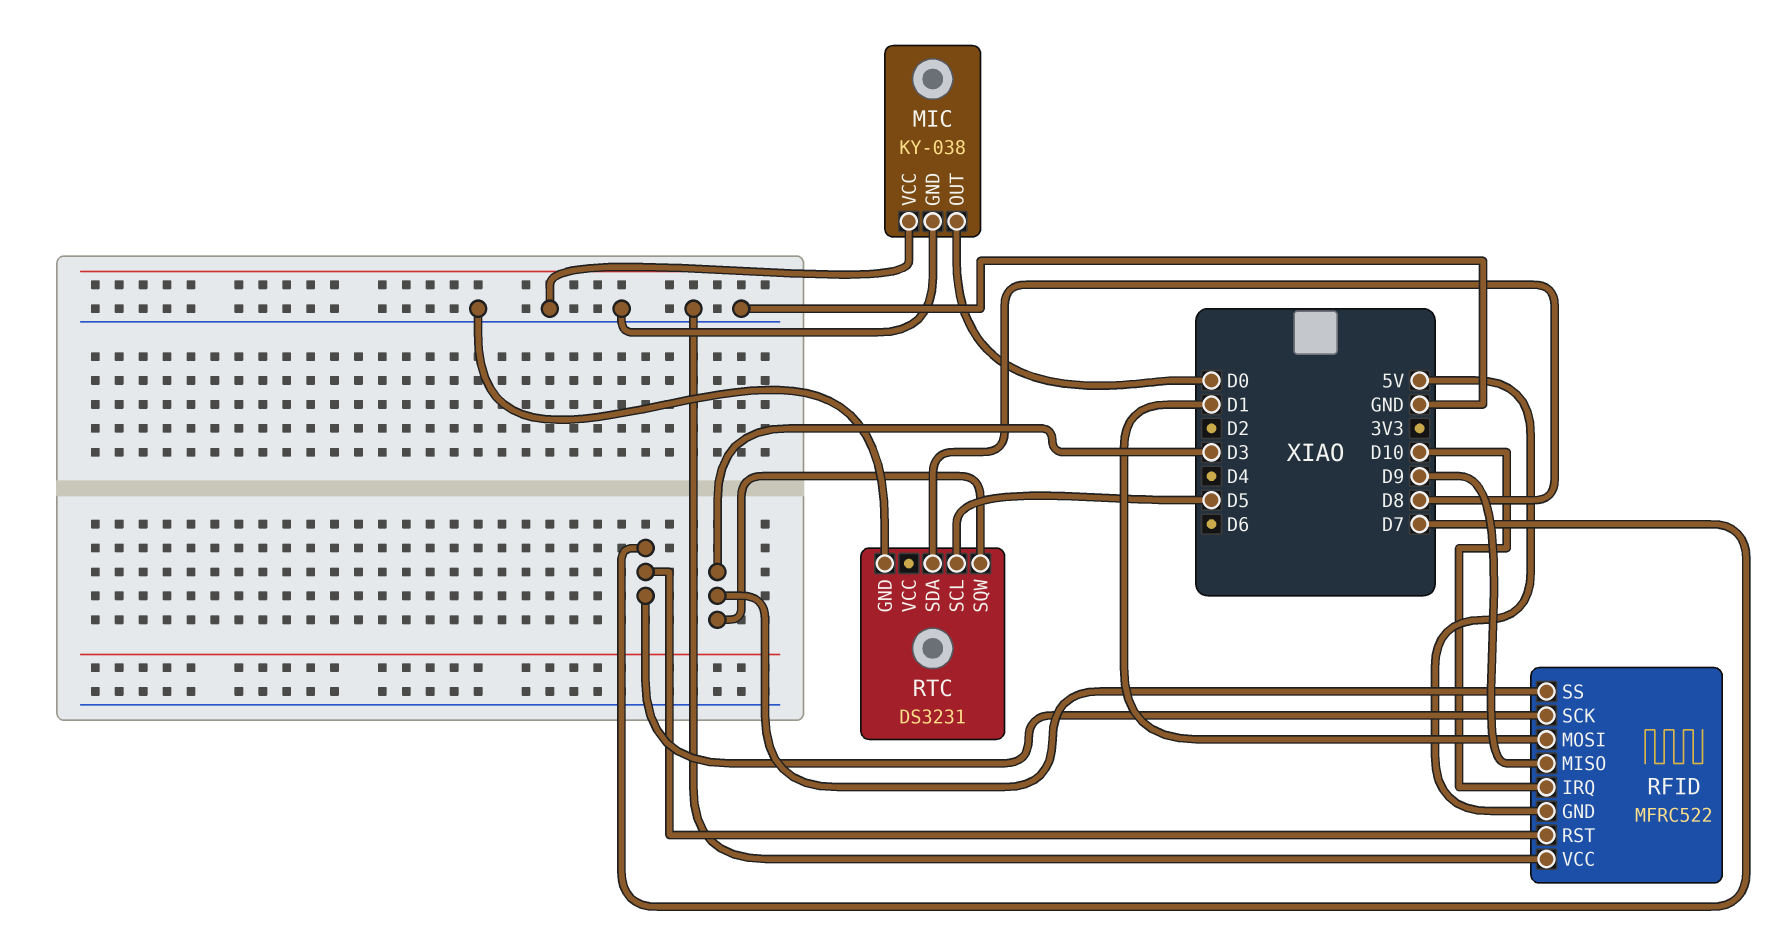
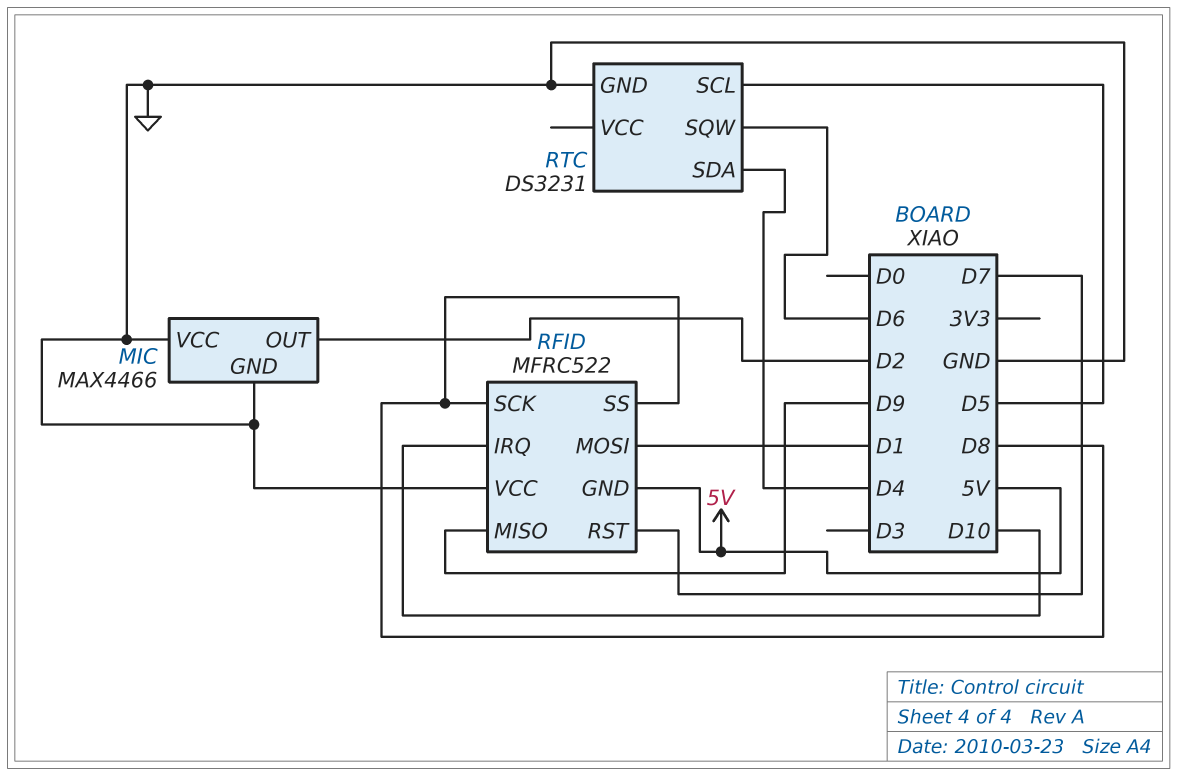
MIC: KY-038 -> MAX4466
MIC pin OUT: D0 -> D2
RFID pin SCK: D7 -> D8
RFID pin SS: D3 -> D8
RTC pin SDA: D8 -> D4
RTC pin SQW: D3 -> D6

